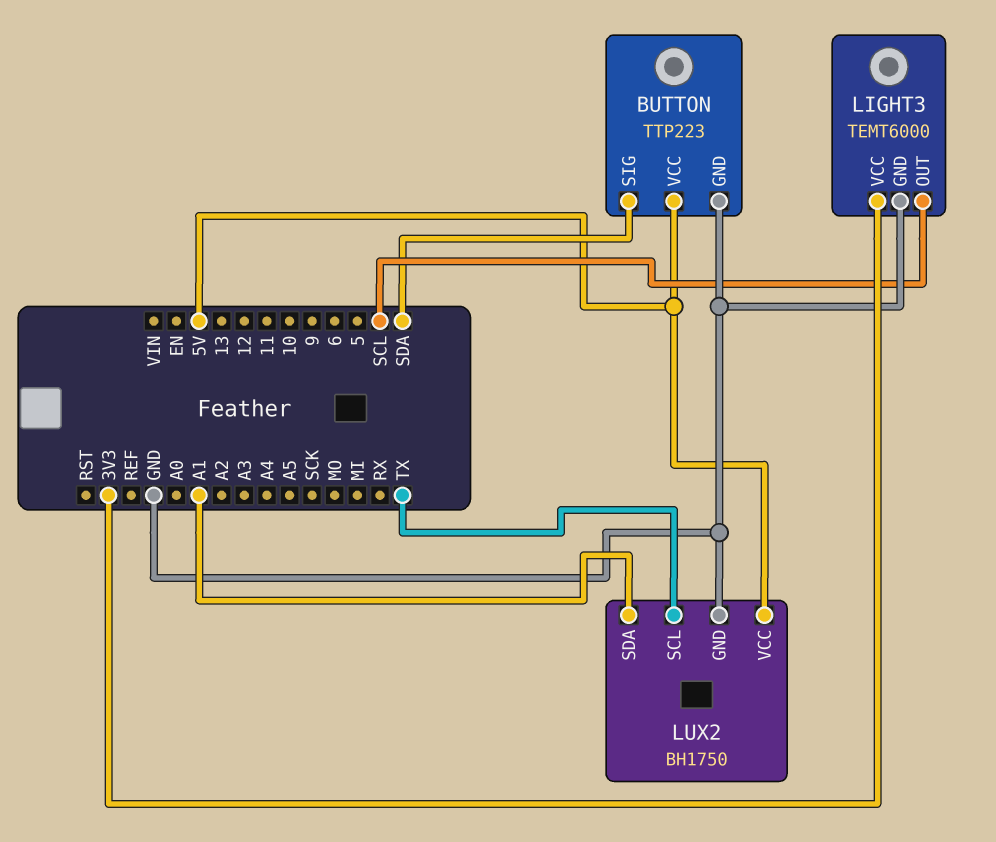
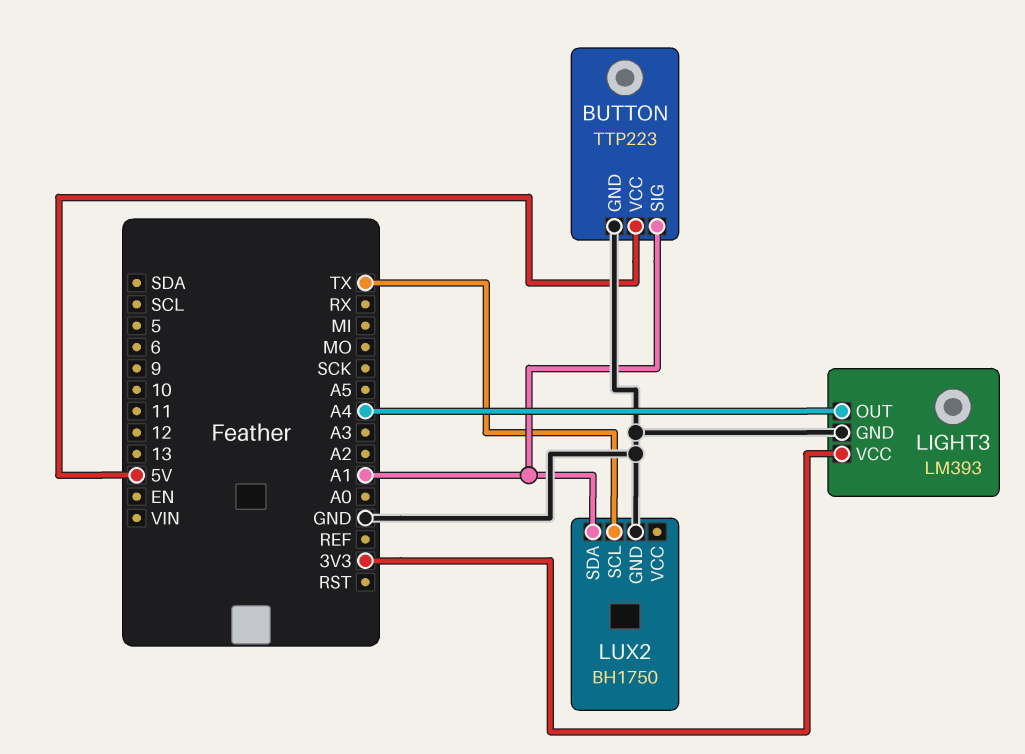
BUTTON pin SIG: SDA -> A1
LIGHT3: TEMT6000 -> LM393
LIGHT3 pin OUT: SCL -> A4
LUX2 pin VCC: 5V -> none

